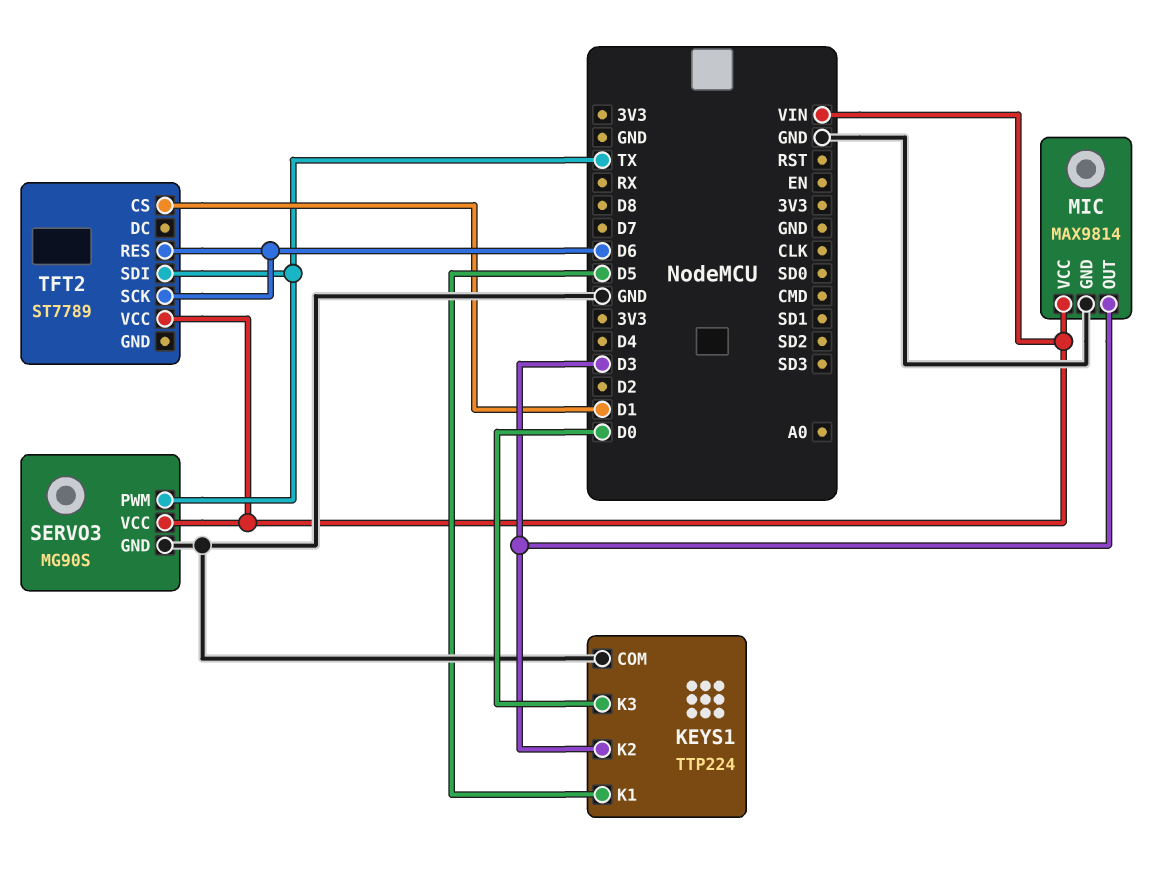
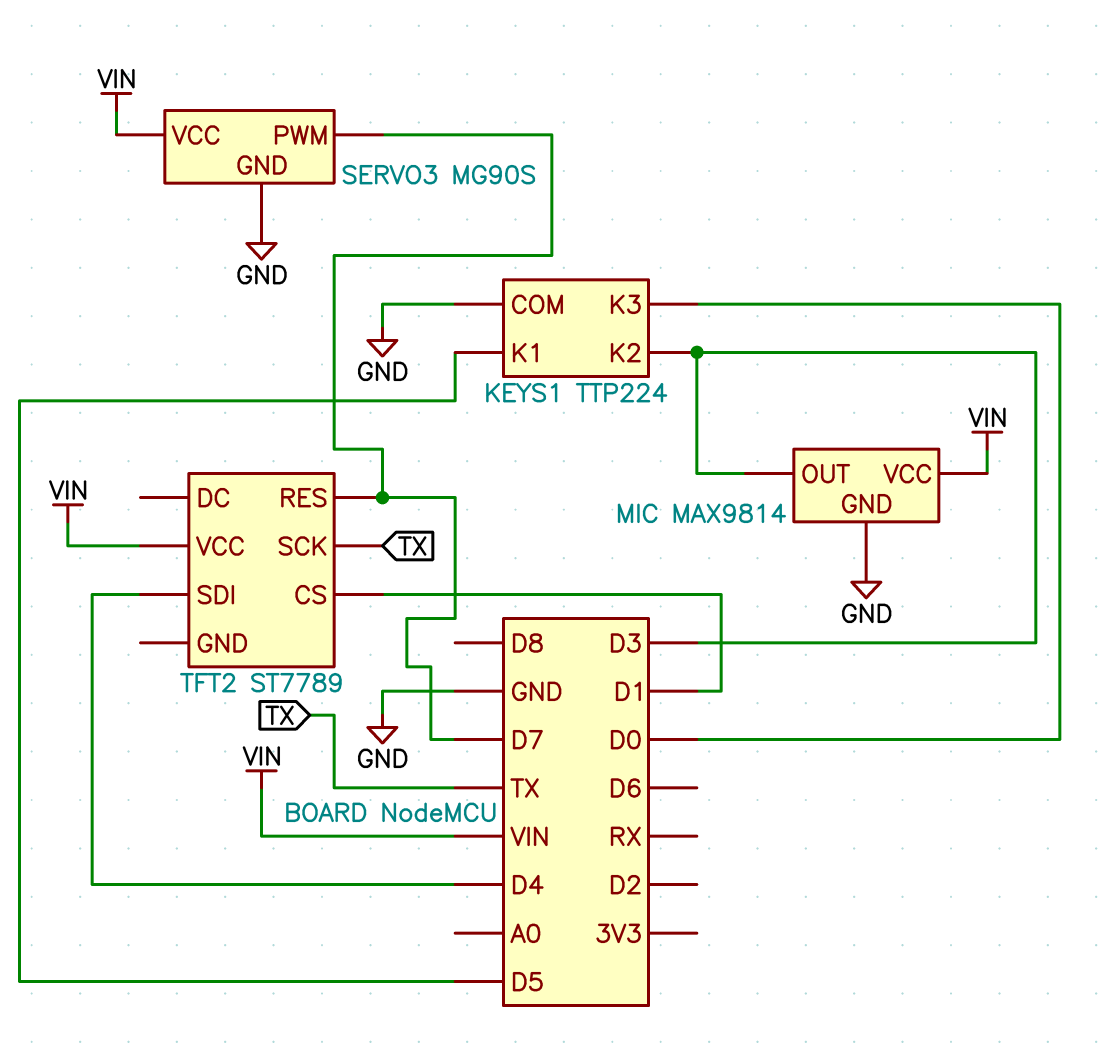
SERVO3 pin PWM: TX -> D7
TFT2 pin RES: D6 -> D7
TFT2 pin SCK: D6 -> TX
TFT2 pin SDI: TX -> D4

